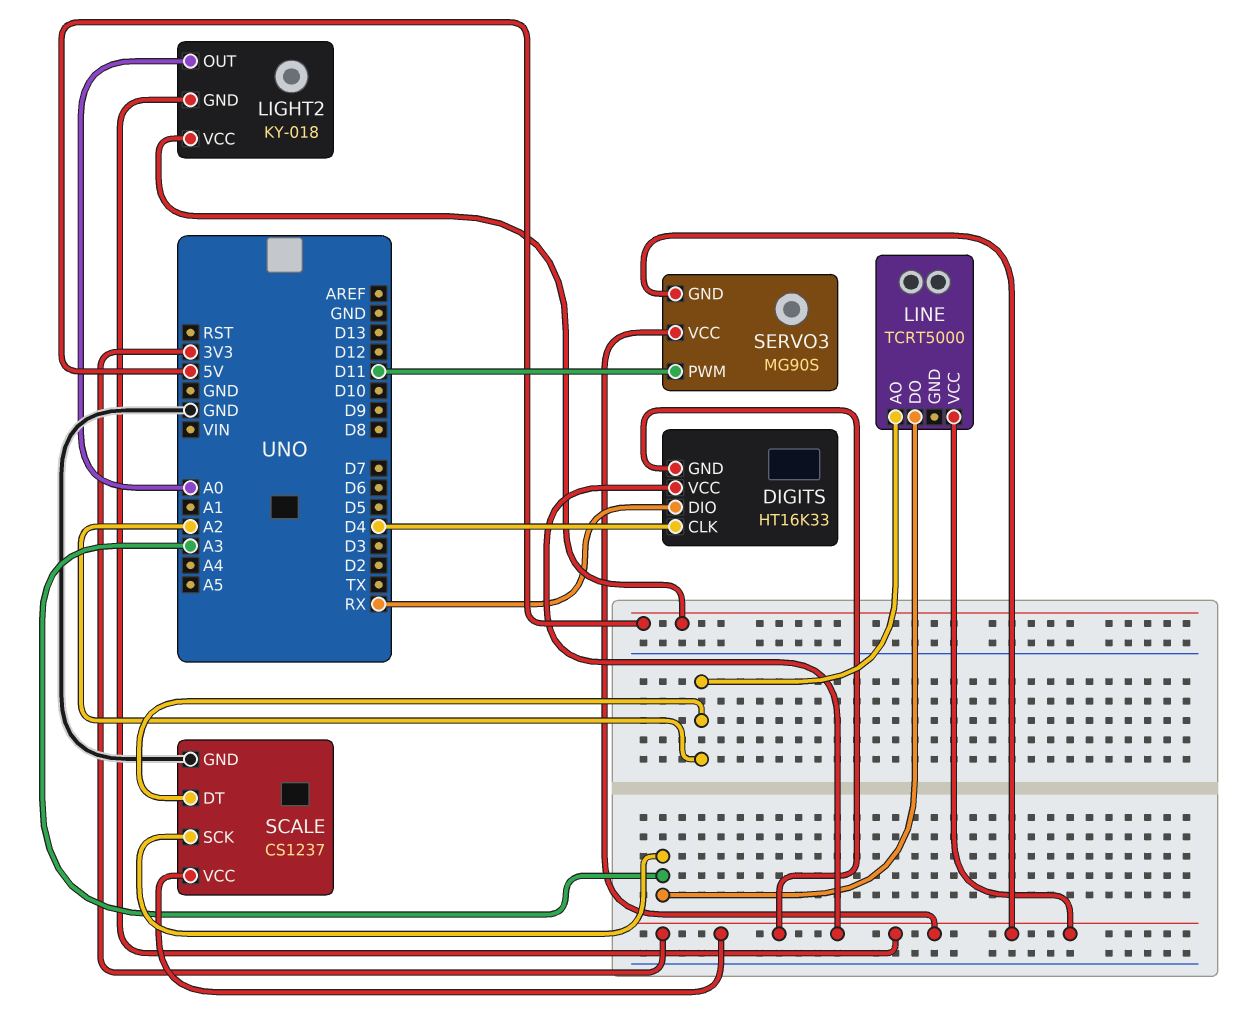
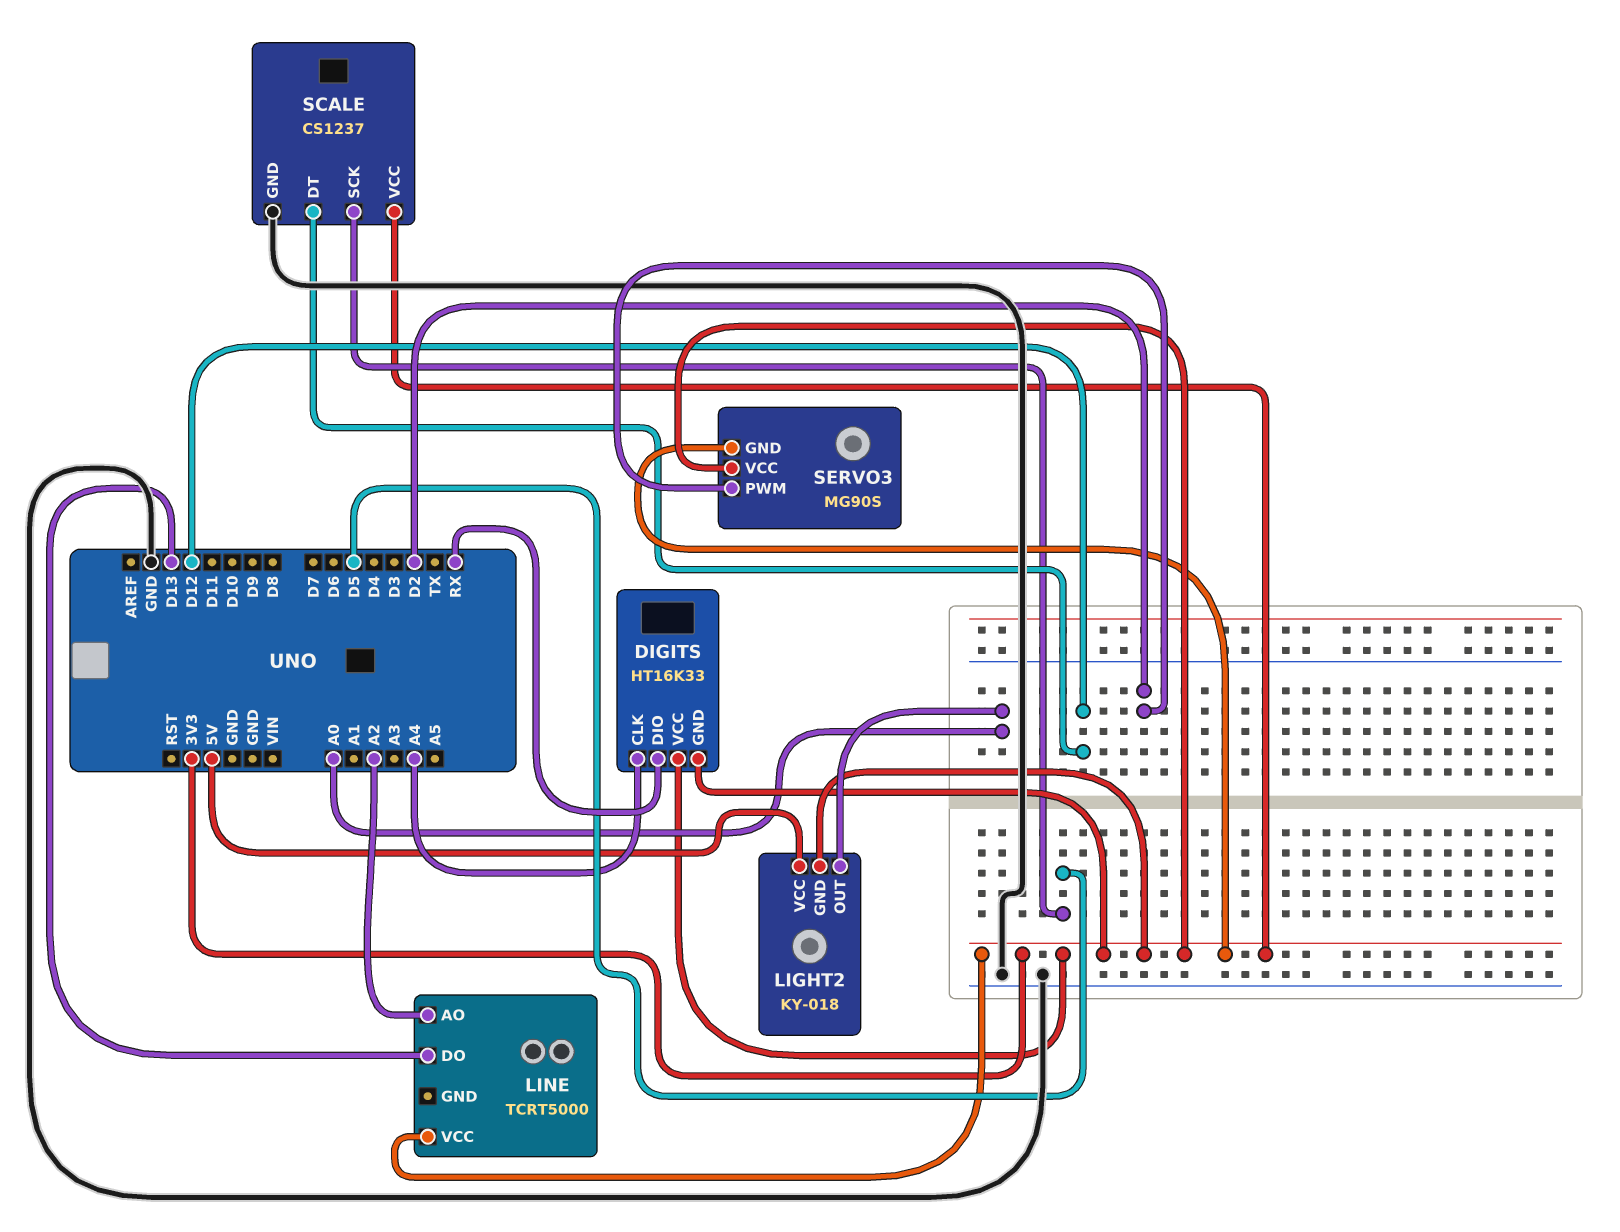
DIGITS pin CLK: D4 -> A4
LINE pin DO: A3 -> D13
SCALE pin DT: A2 -> D12
SCALE pin SCK: A3 -> D5
SERVO3 pin PWM: D11 -> D2

